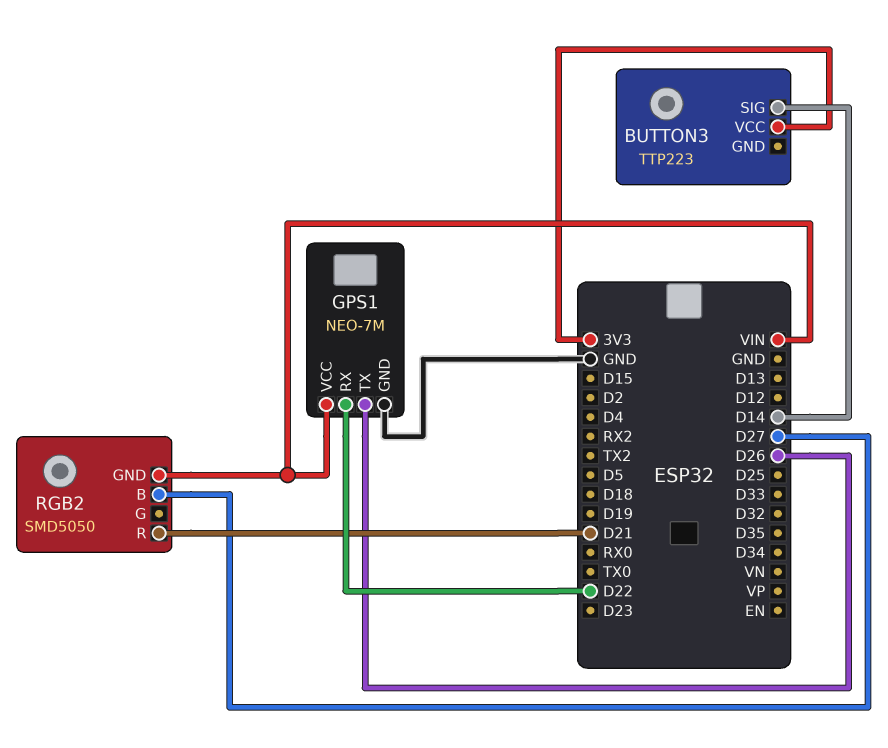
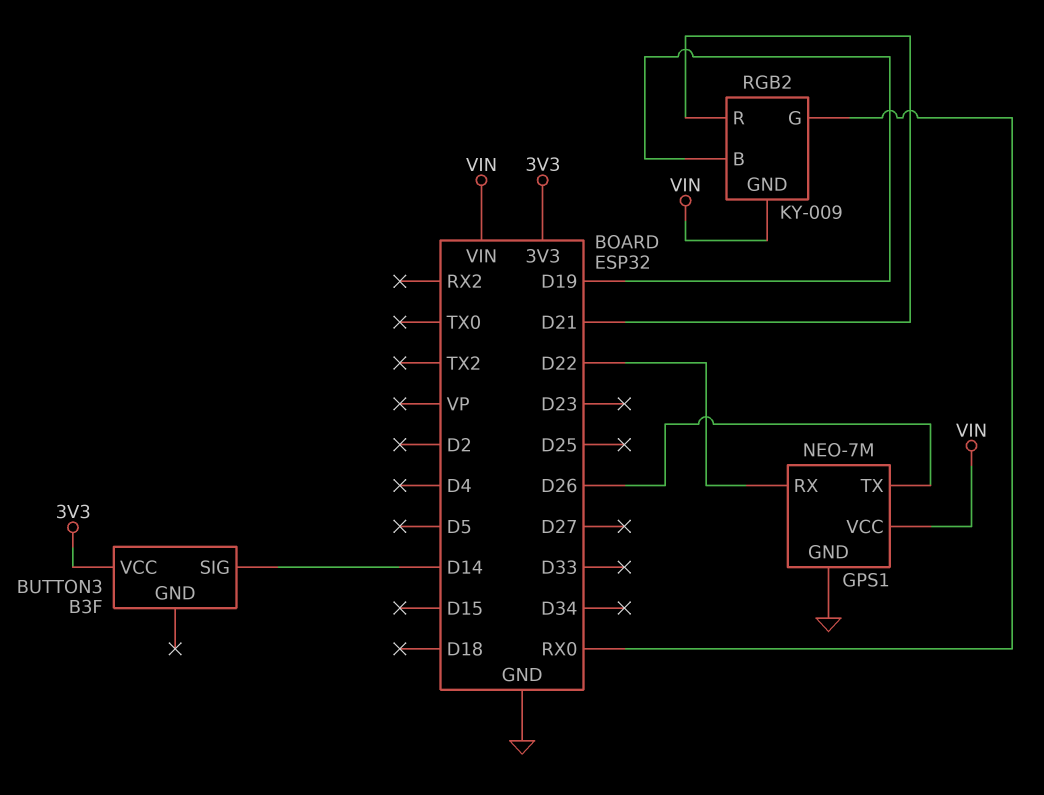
BUTTON3: TTP223 -> B3F
RGB2: SMD5050 -> KY-009
RGB2 pin B: D27 -> D19
RGB2 pin G: none -> RX0

